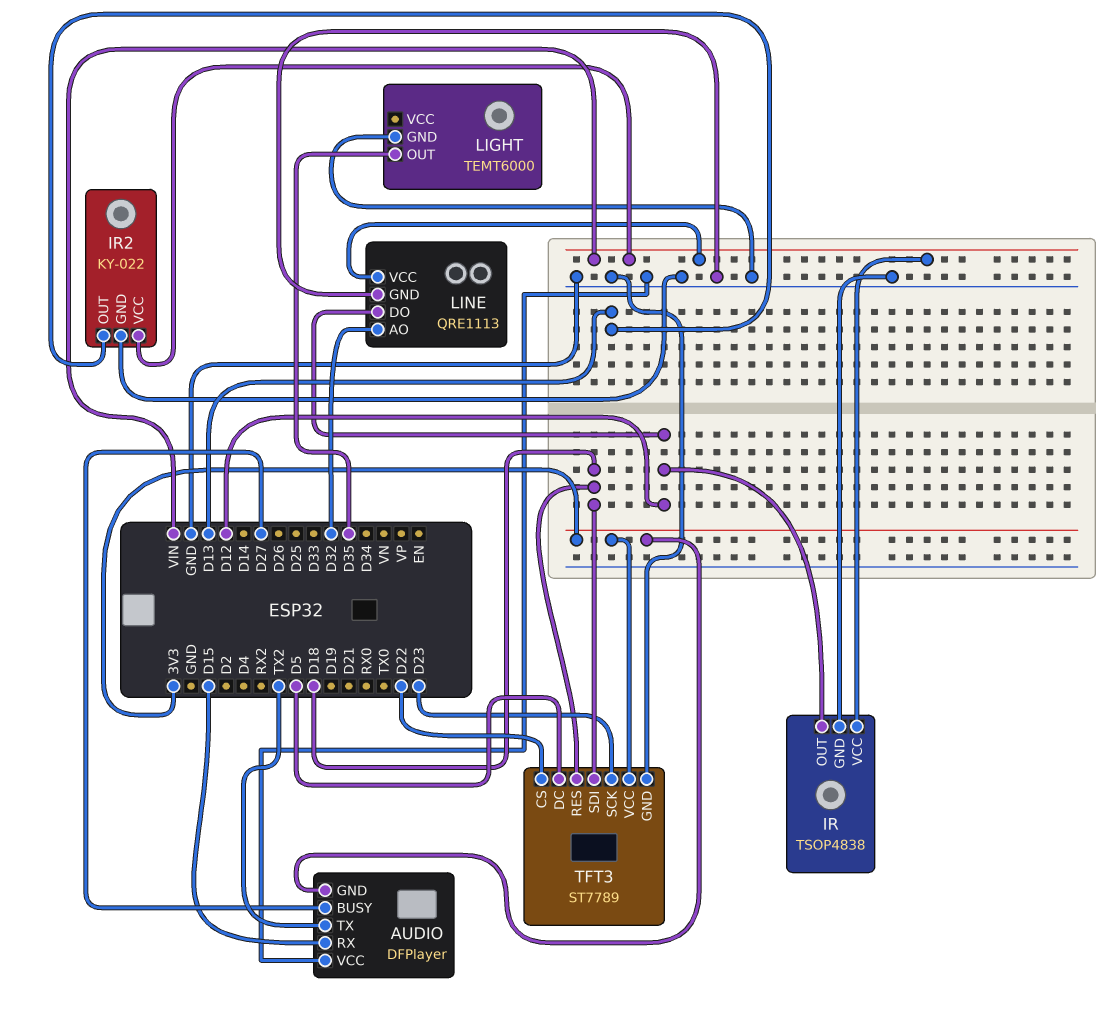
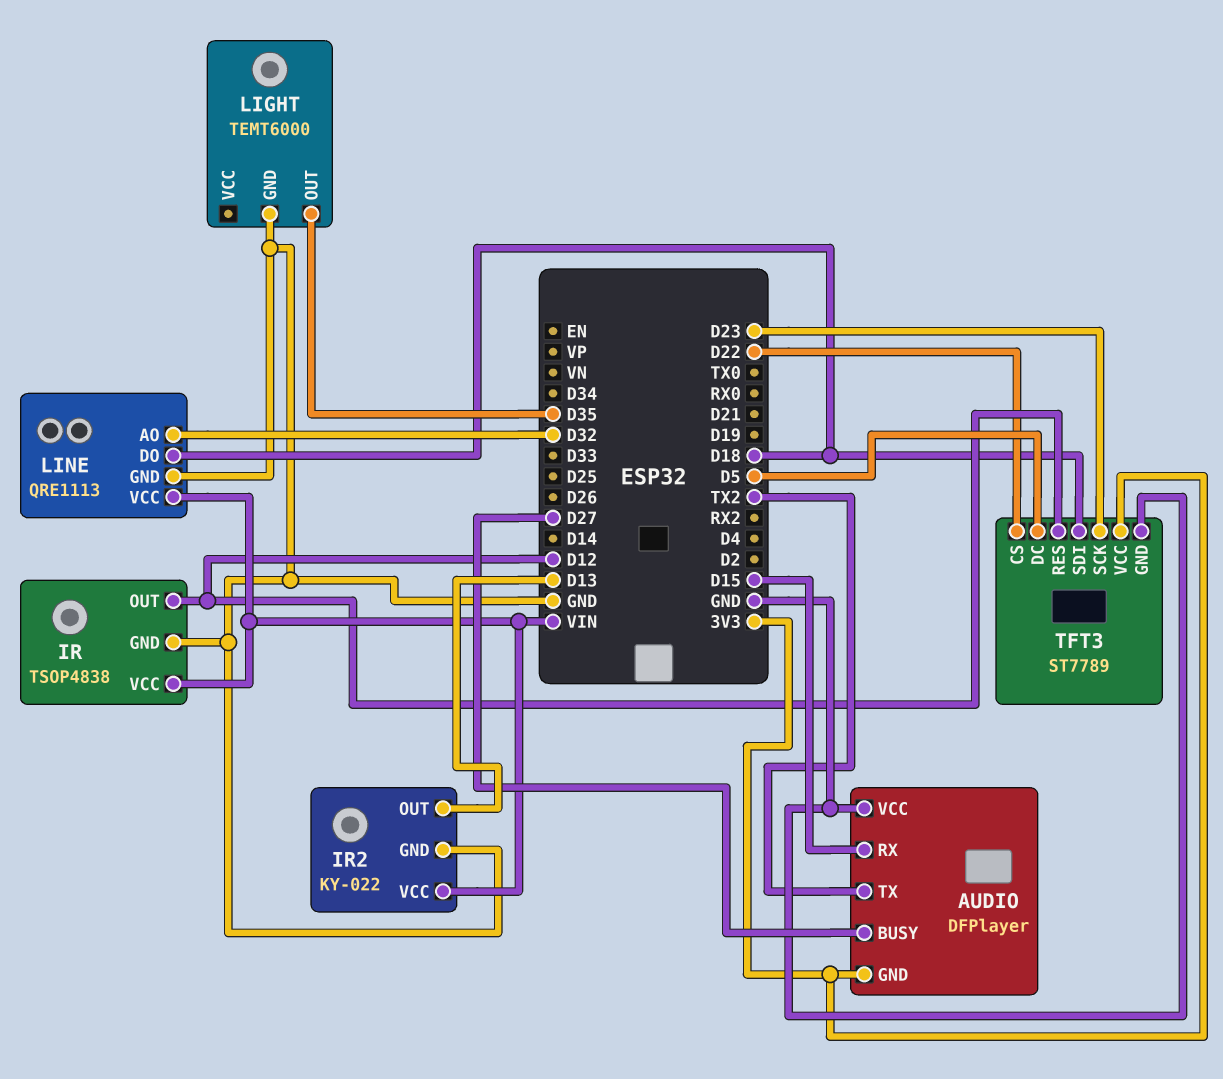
LINE pin DO: D12 -> D18
TFT3 pin RES: D18 -> D12

